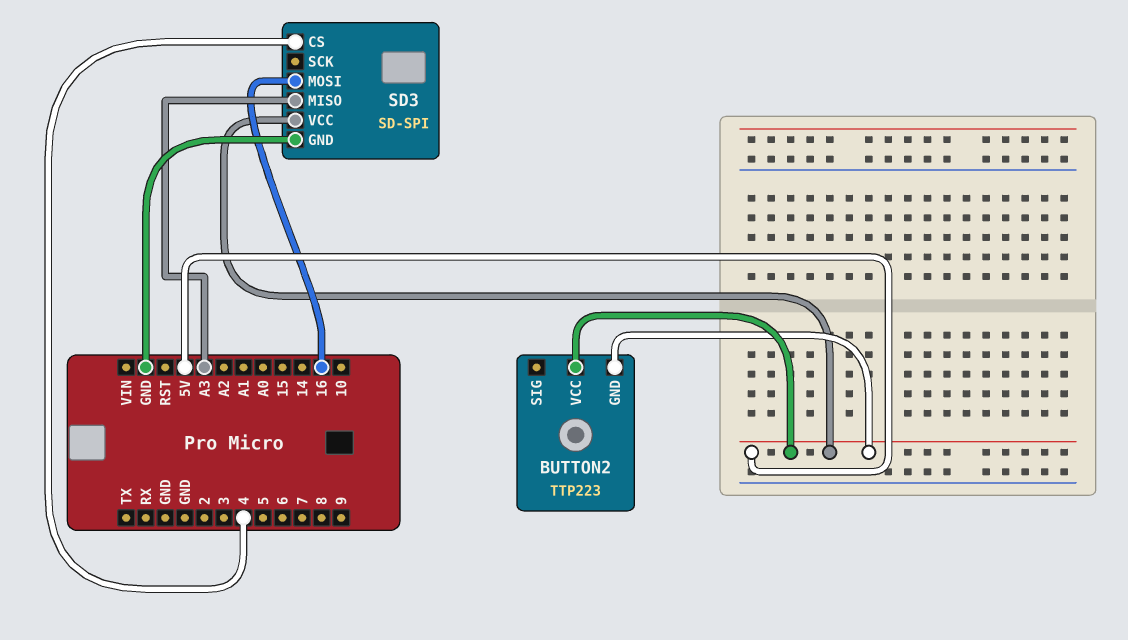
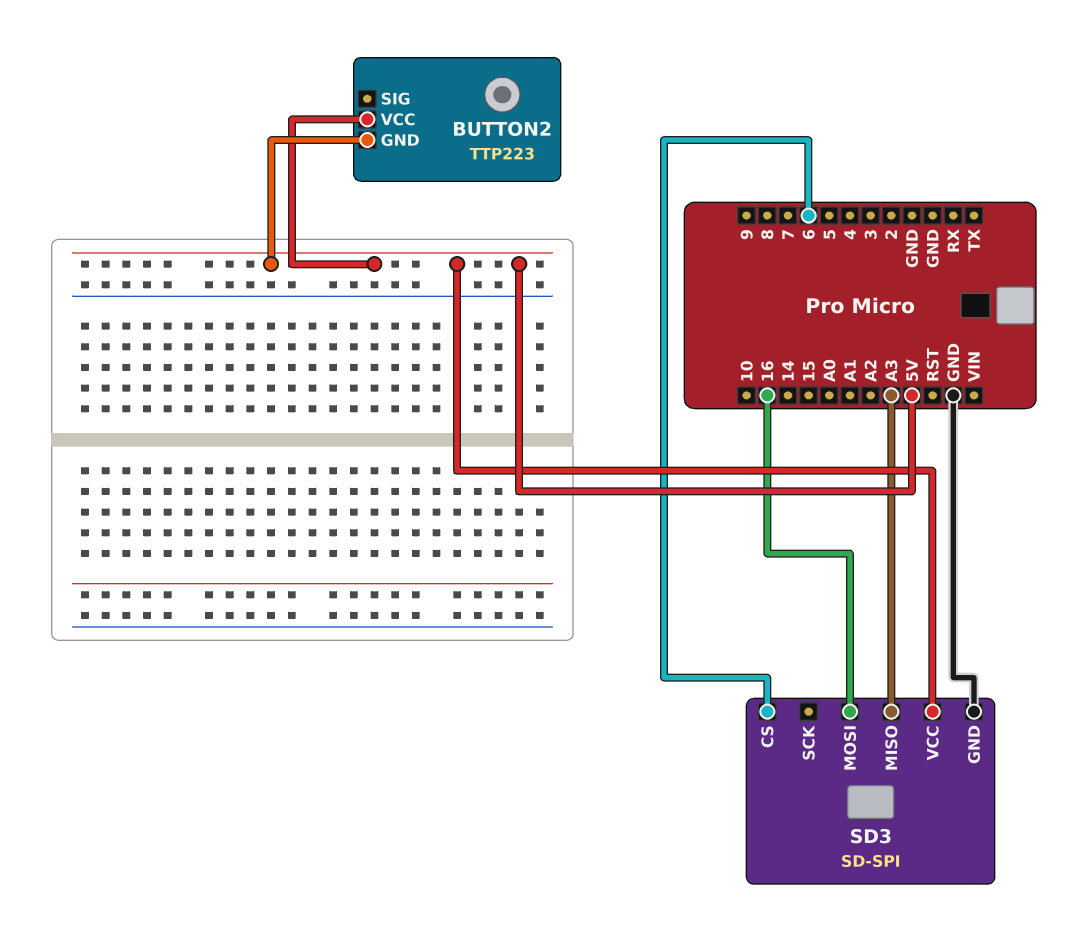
SD3 pin CS: 4 -> 6

